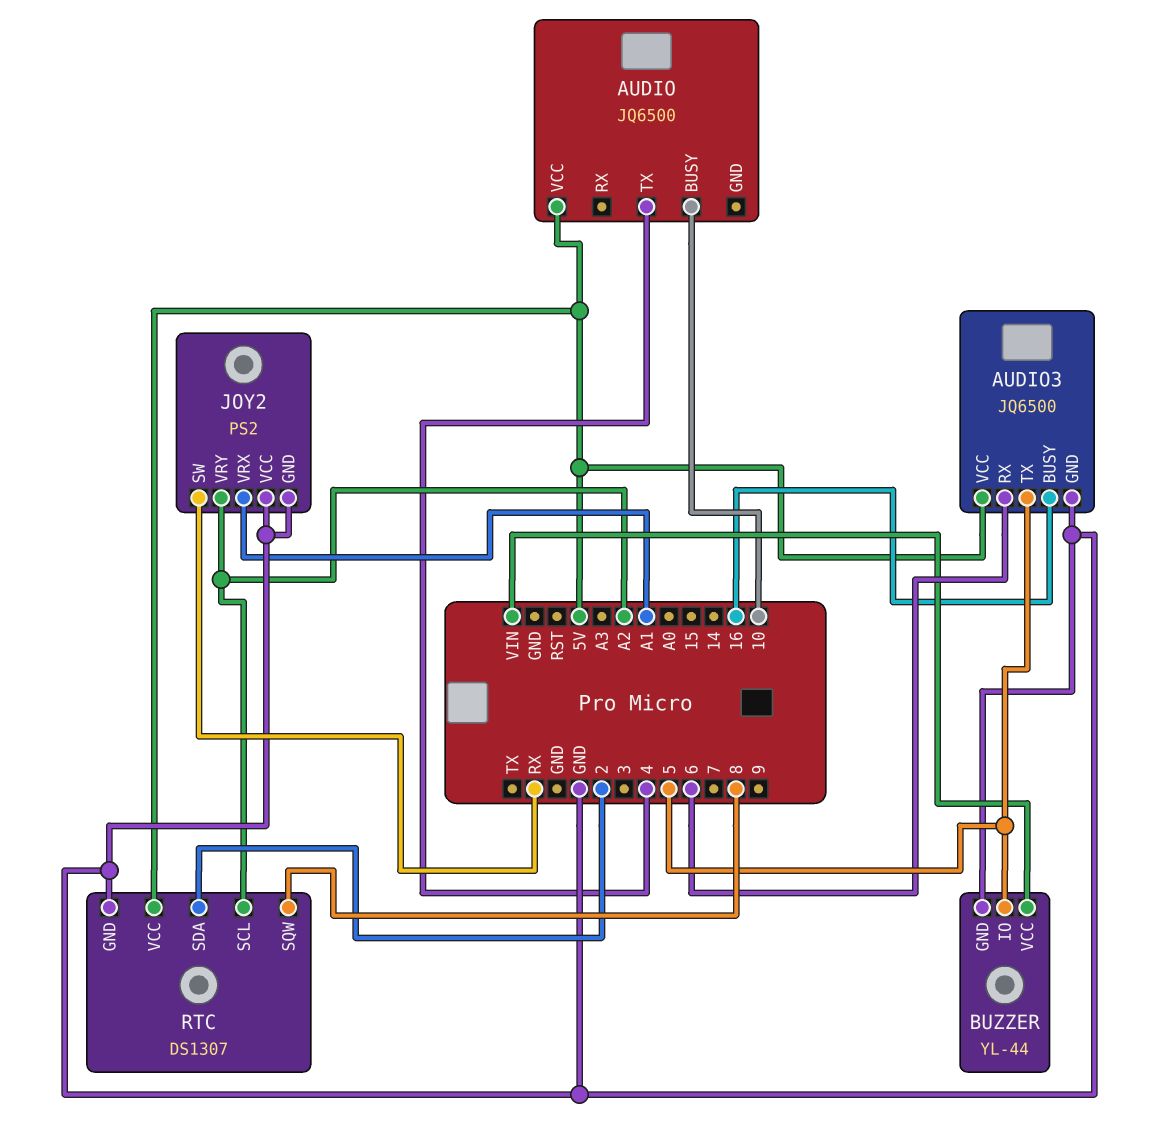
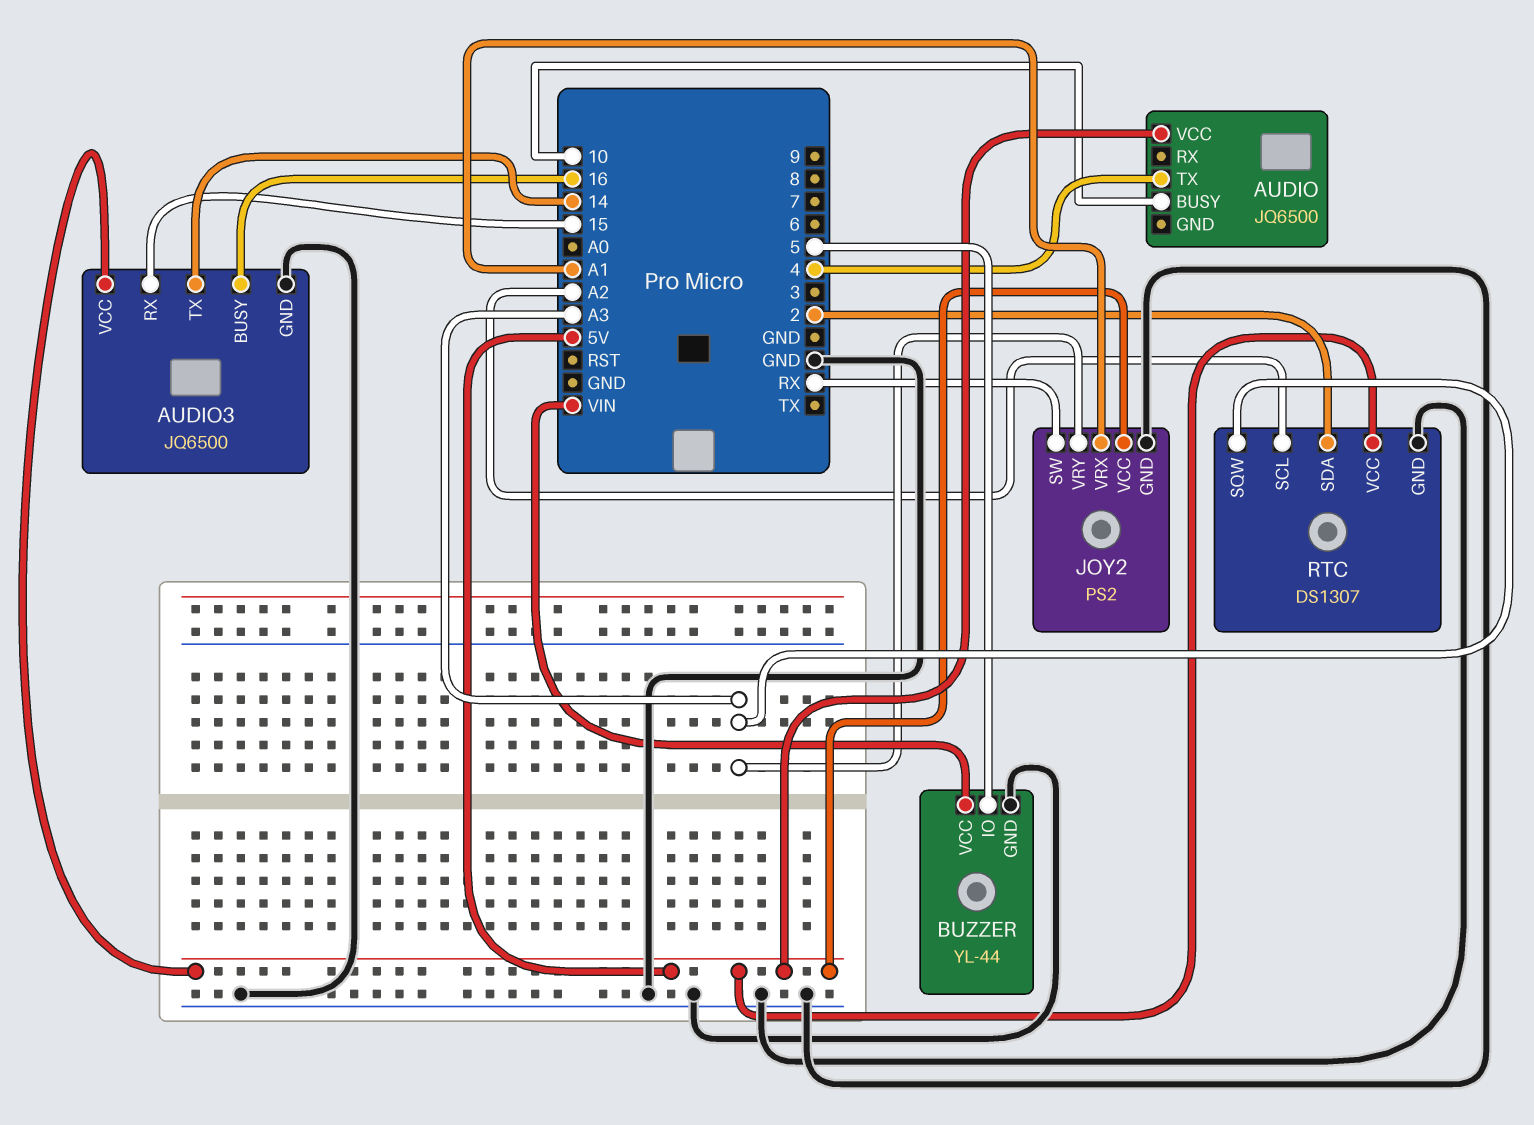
AUDIO3 pin RX: 6 -> 15
AUDIO3 pin TX: 5 -> 14
JOY2 pin VCC: GND -> 5V
JOY2 pin VRY: A2 -> A3
RTC pin SQW: 8 -> A3

